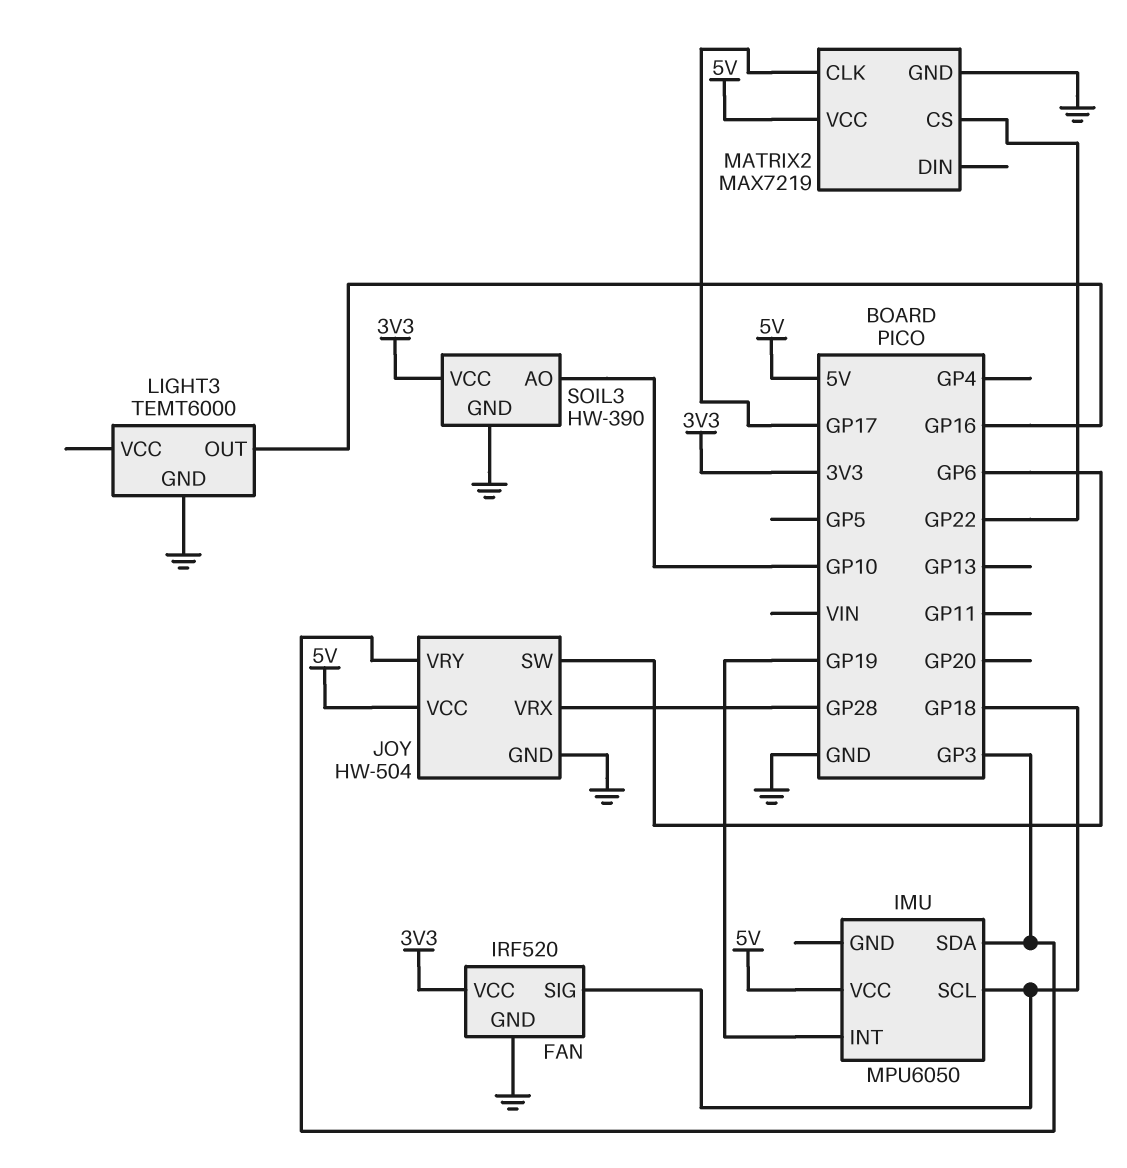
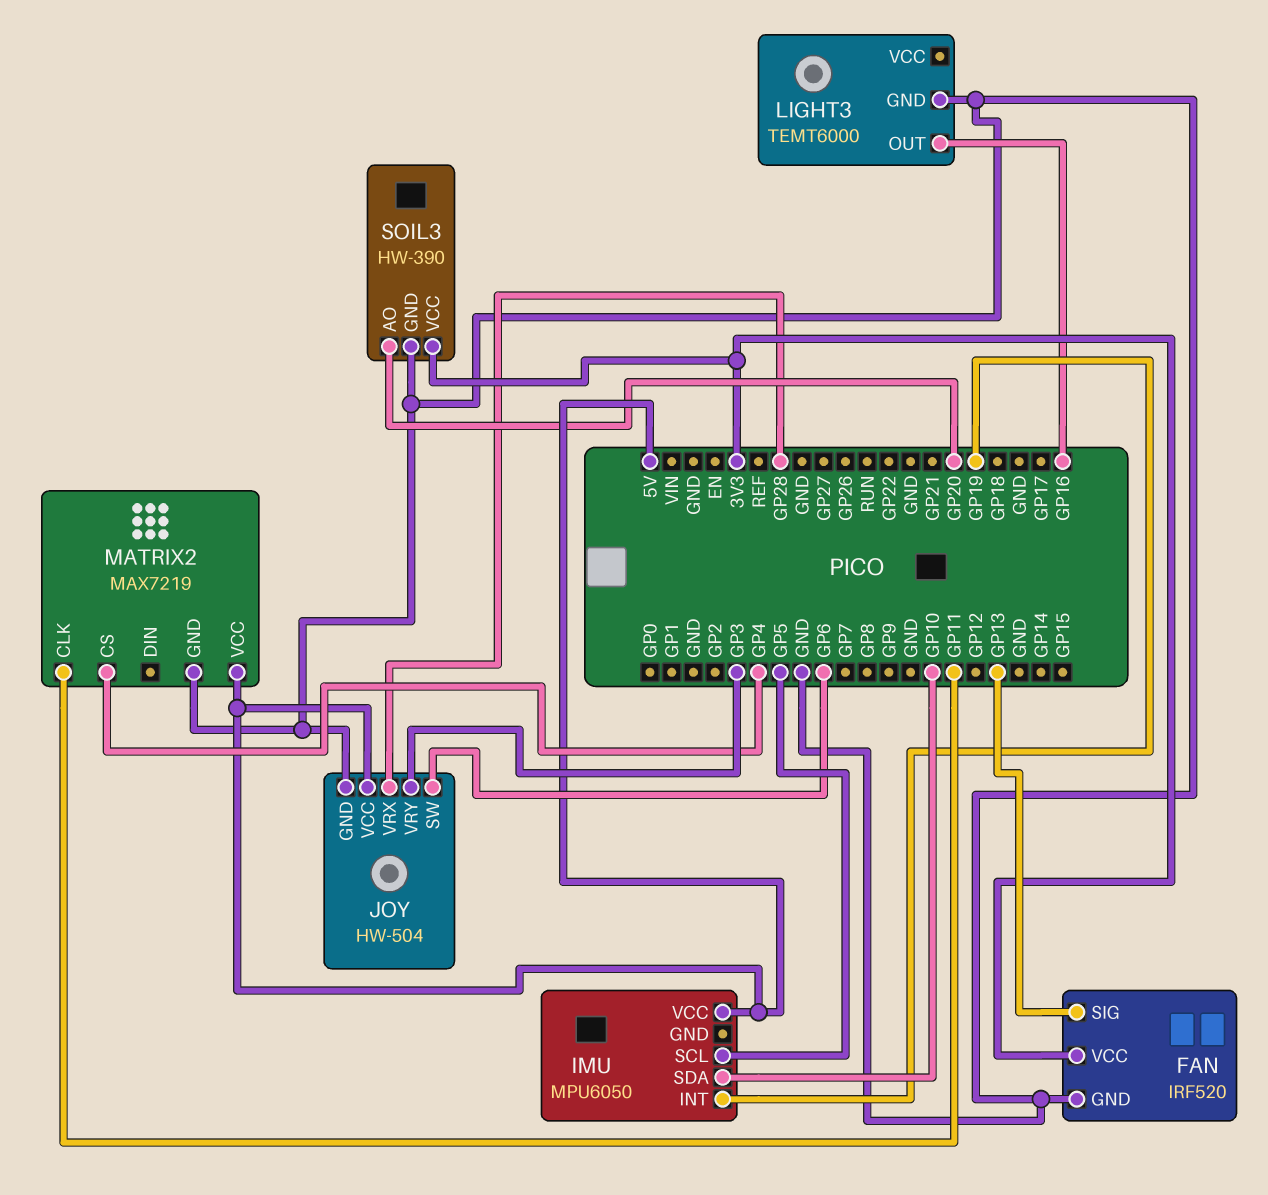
FAN pin SIG: GP18 -> GP13
IMU pin SCL: GP18 -> GP5
IMU pin SDA: GP3 -> GP10
MATRIX2 pin CLK: GP17 -> GP11
MATRIX2 pin CS: GP22 -> GP4
SOIL3 pin AO: GP10 -> GP20

